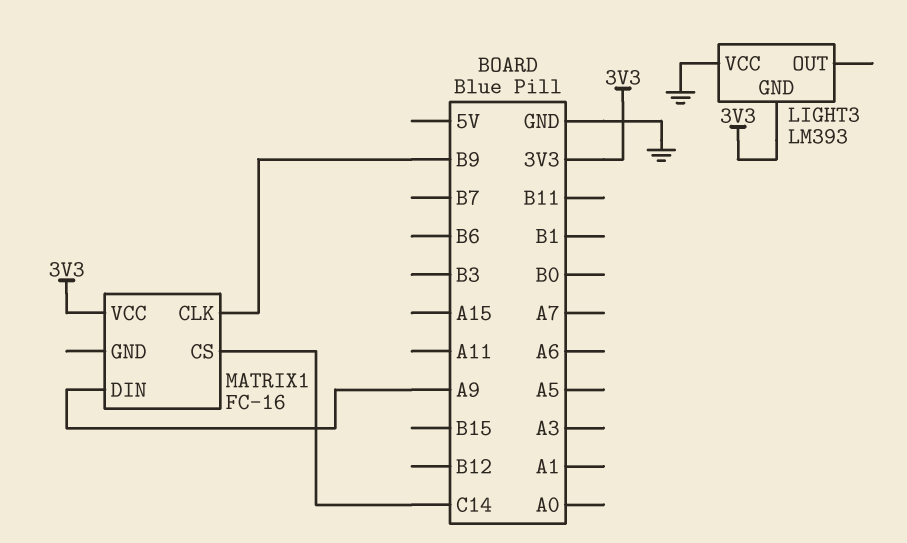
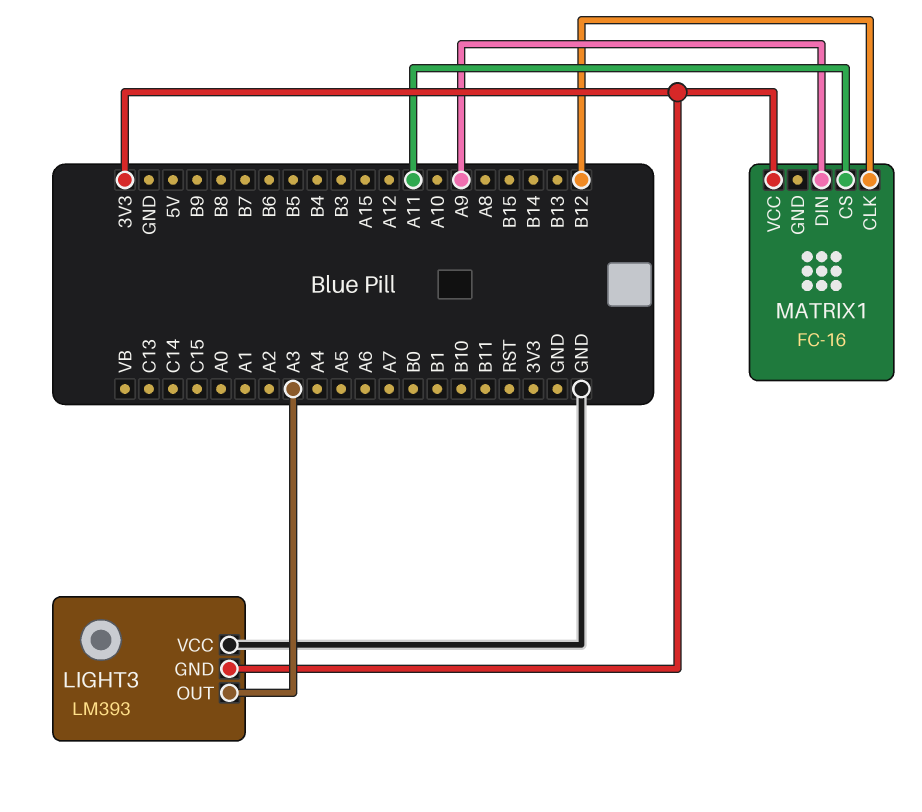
LIGHT3 pin OUT: none -> A3
MATRIX1 pin CLK: B9 -> B12
MATRIX1 pin CS: C14 -> A11

